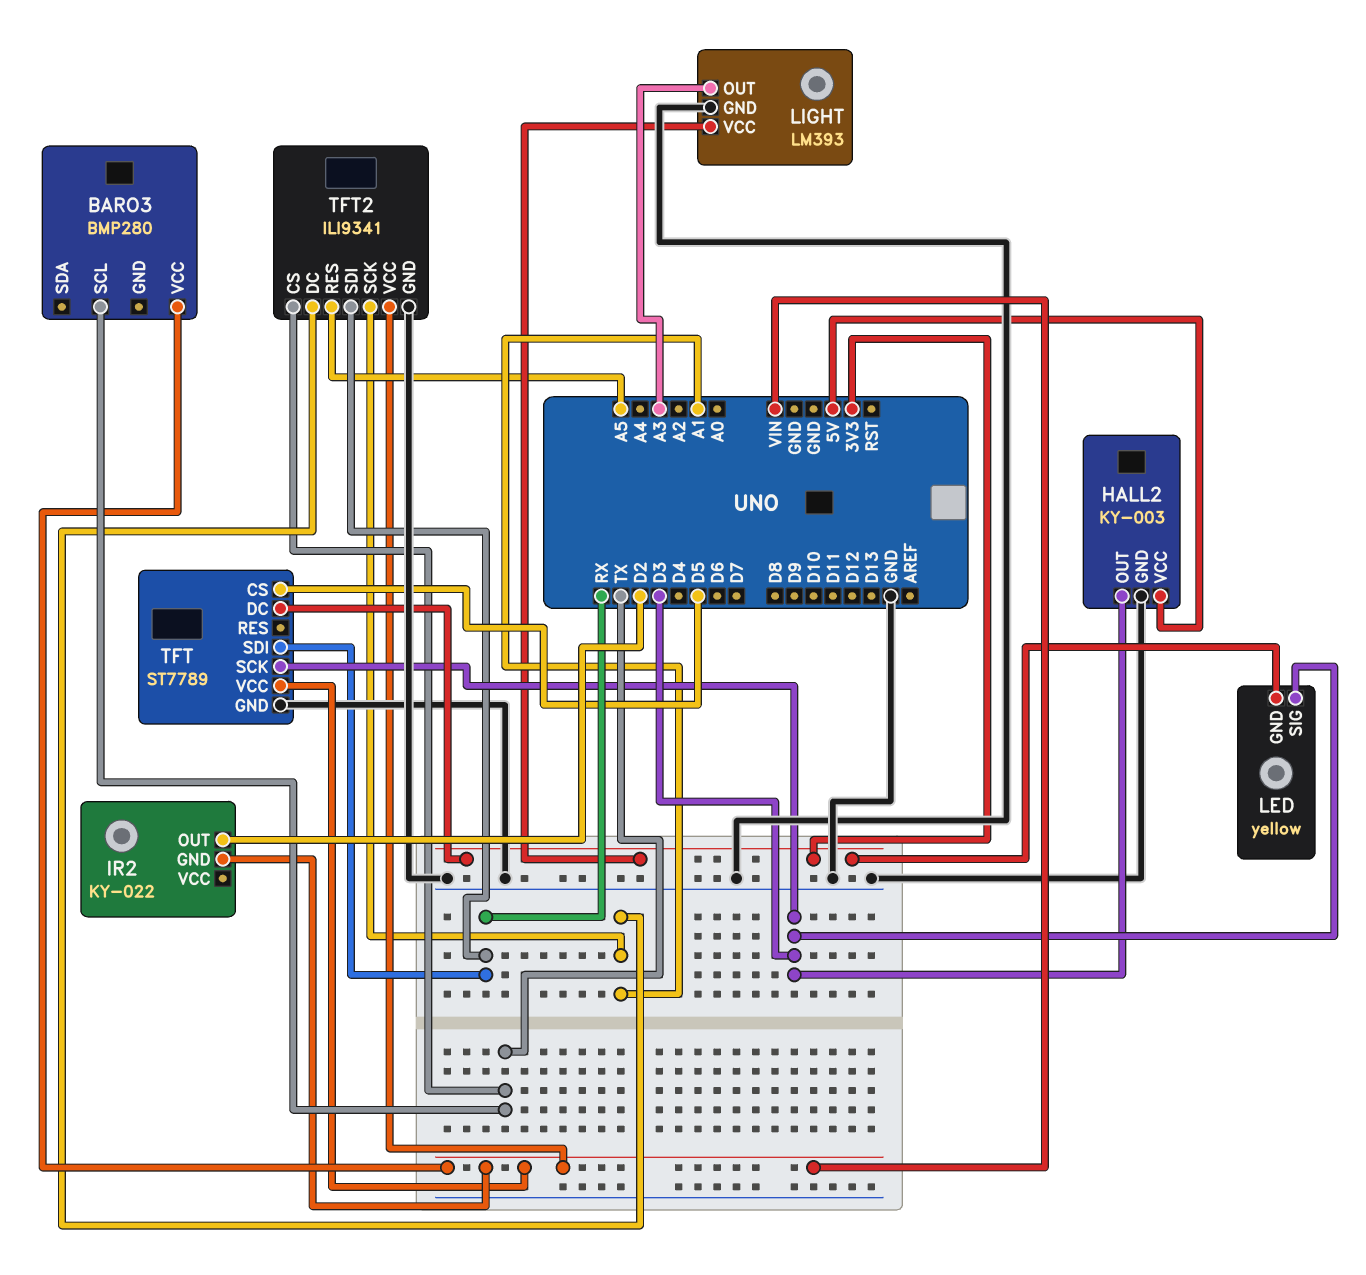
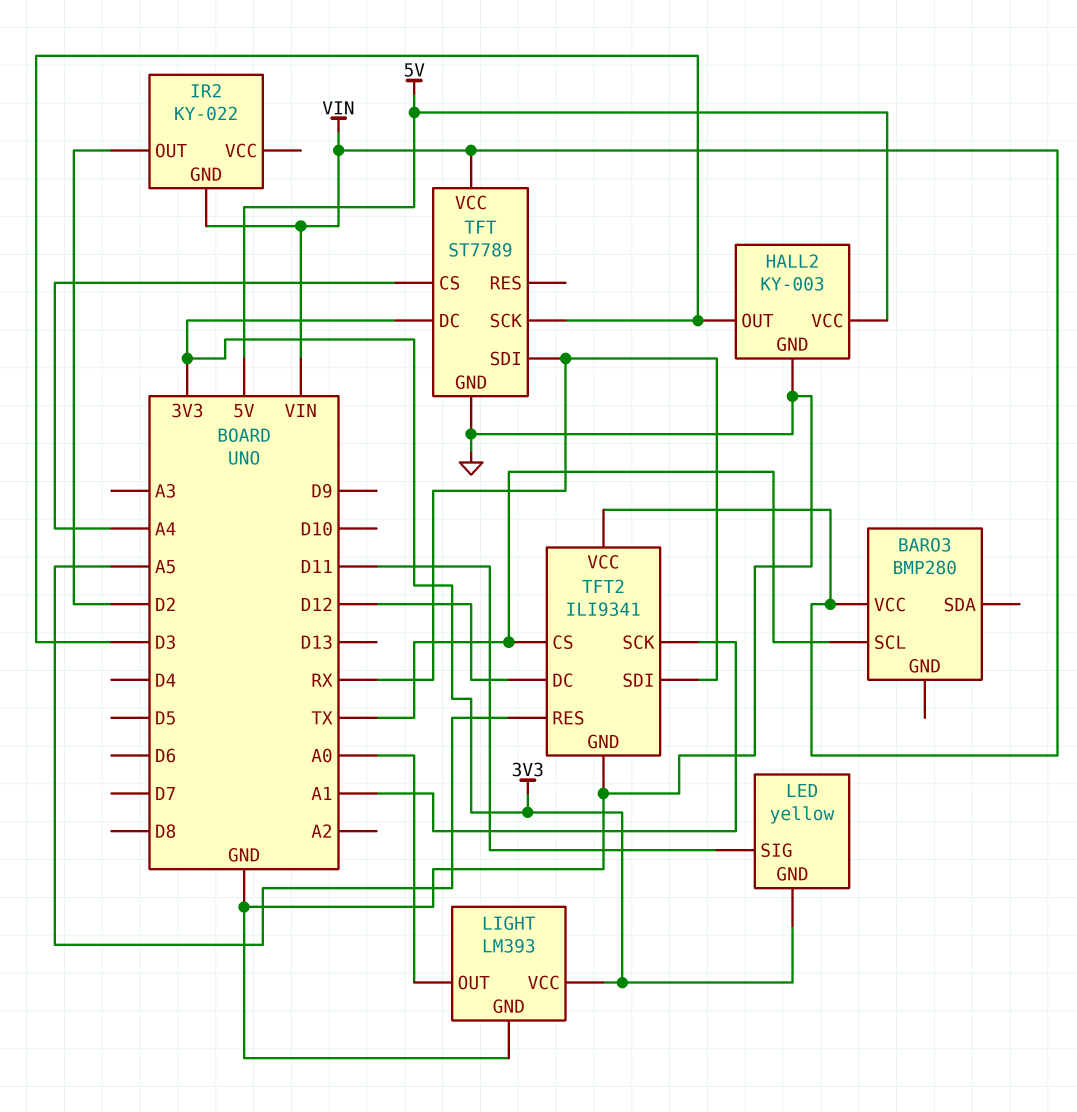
LED pin SIG: D3 -> D11
LIGHT pin OUT: A3 -> A0
TFT pin CS: D5 -> A4
TFT2 pin DC: A1 -> D12

